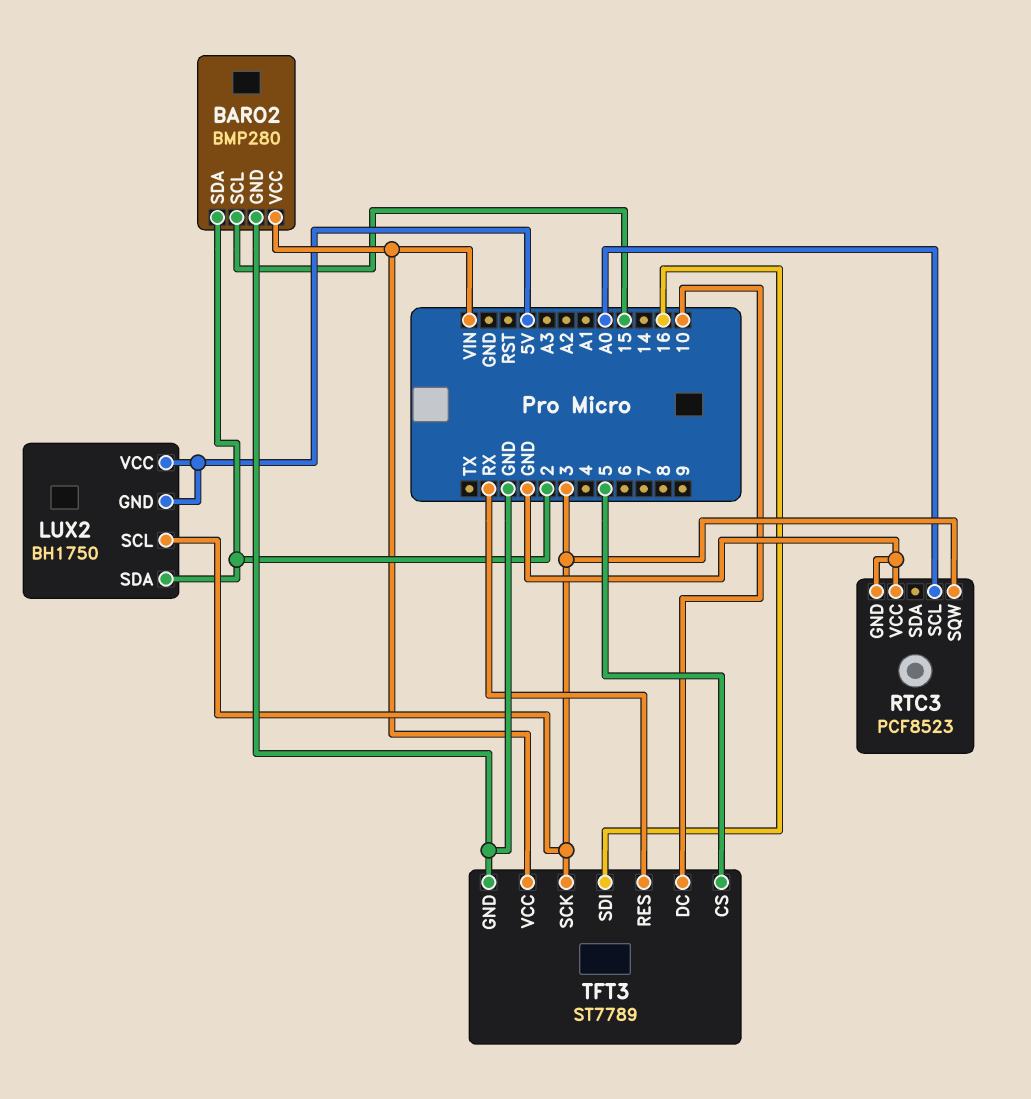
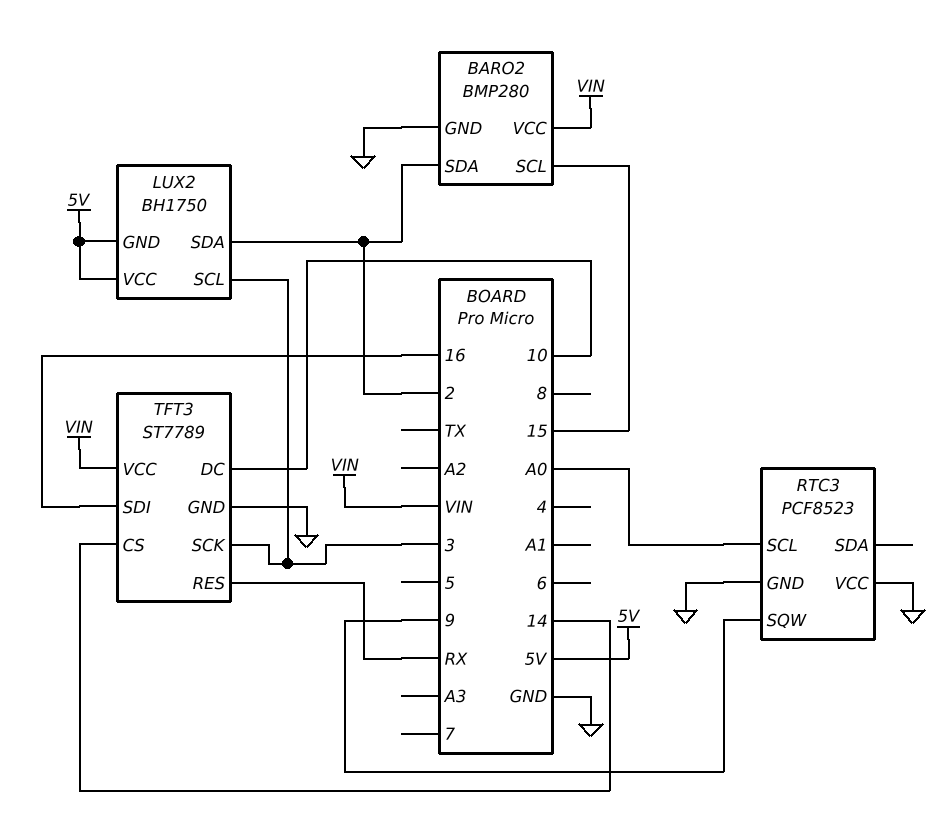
RTC3 pin SQW: 3 -> 9
TFT3 pin CS: 5 -> 14

